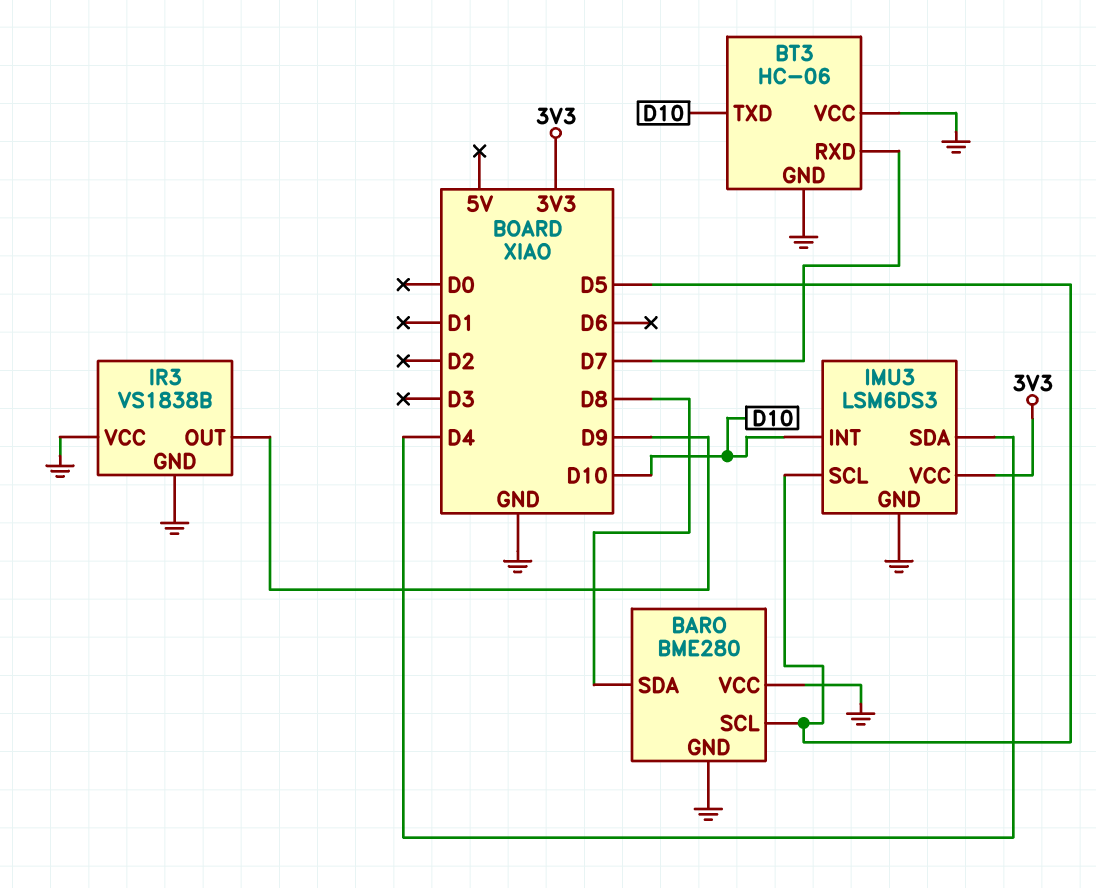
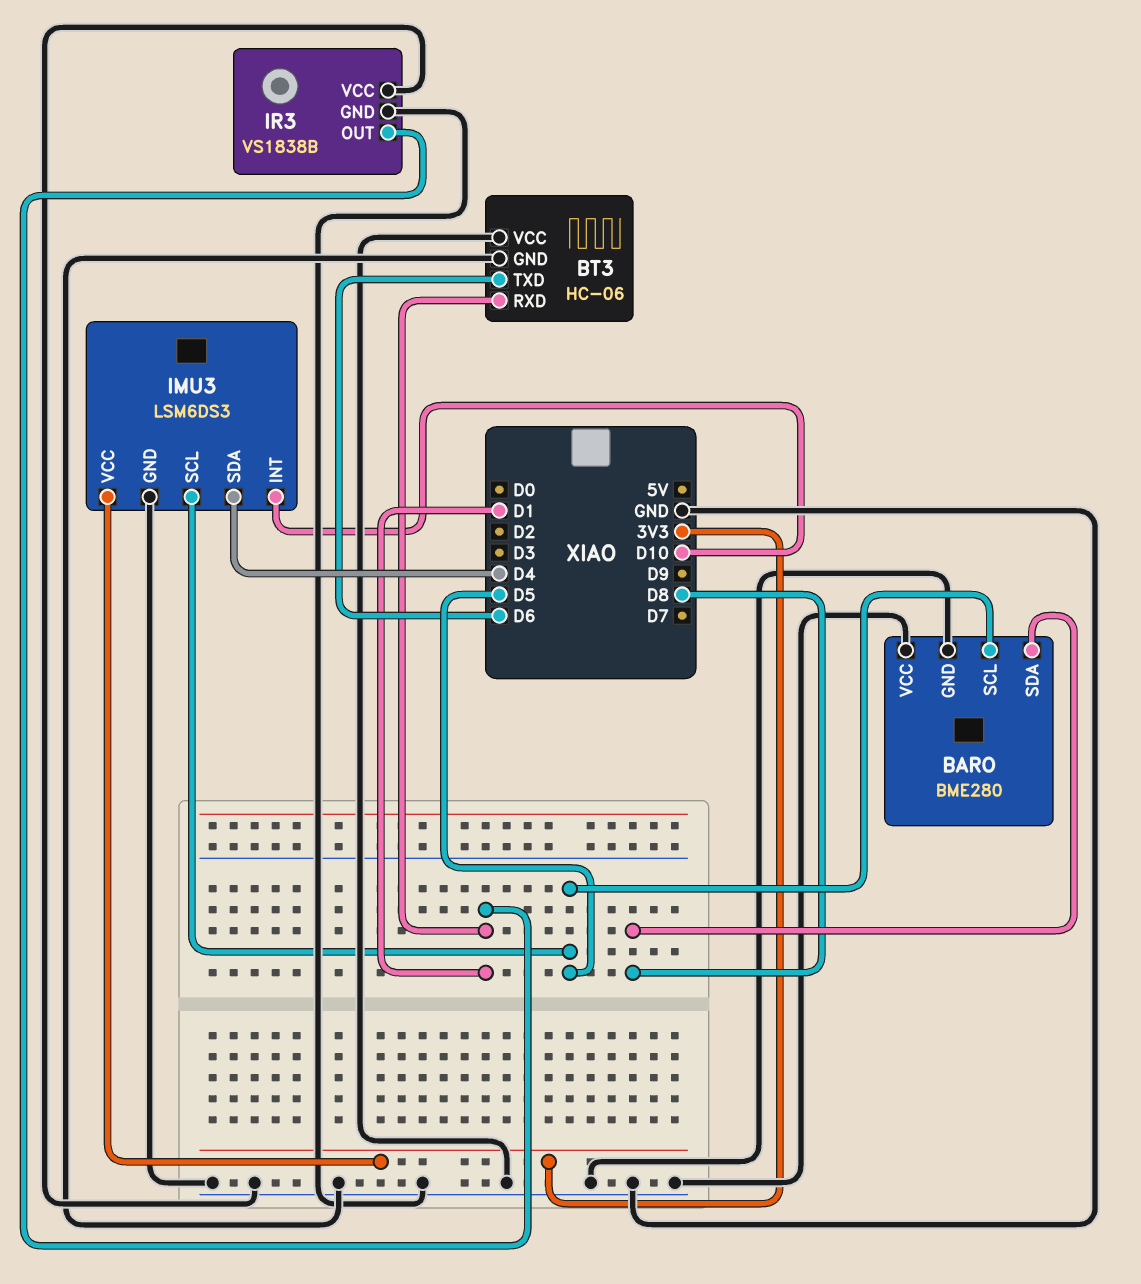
BT3 pin RXD: D7 -> D1
BT3 pin TXD: D10 -> D6
IR3 pin OUT: D9 -> D1

